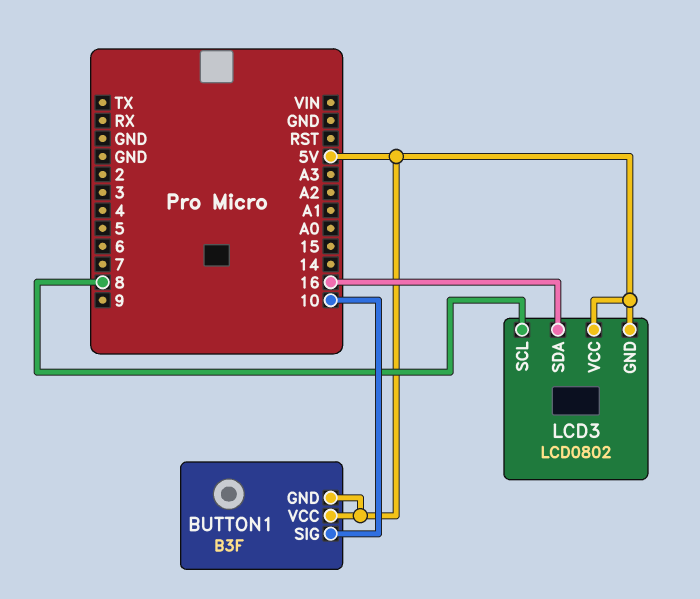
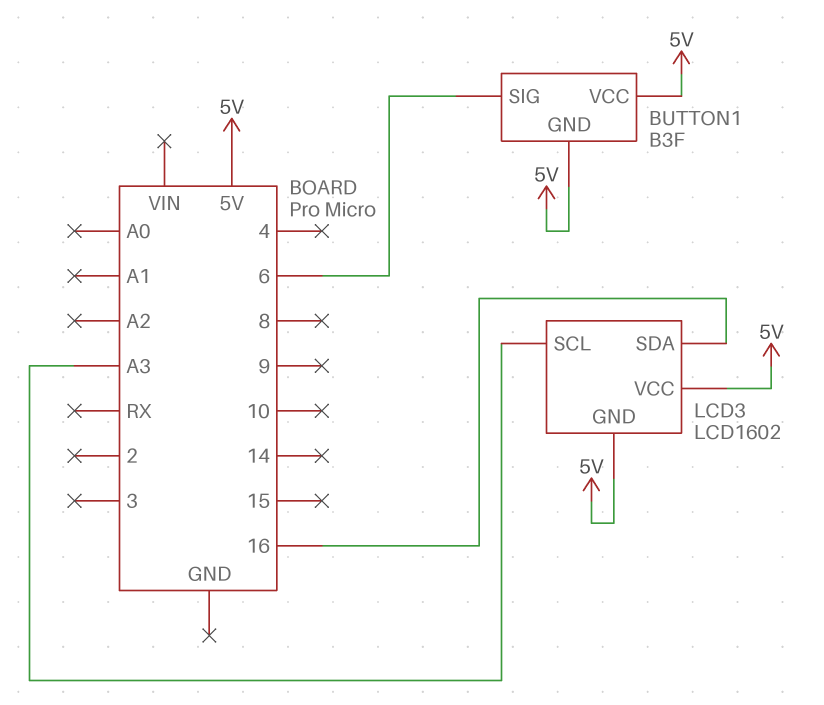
BUTTON1 pin SIG: 10 -> 6
LCD3: LCD0802 -> LCD1602
LCD3 pin SCL: 8 -> A3

